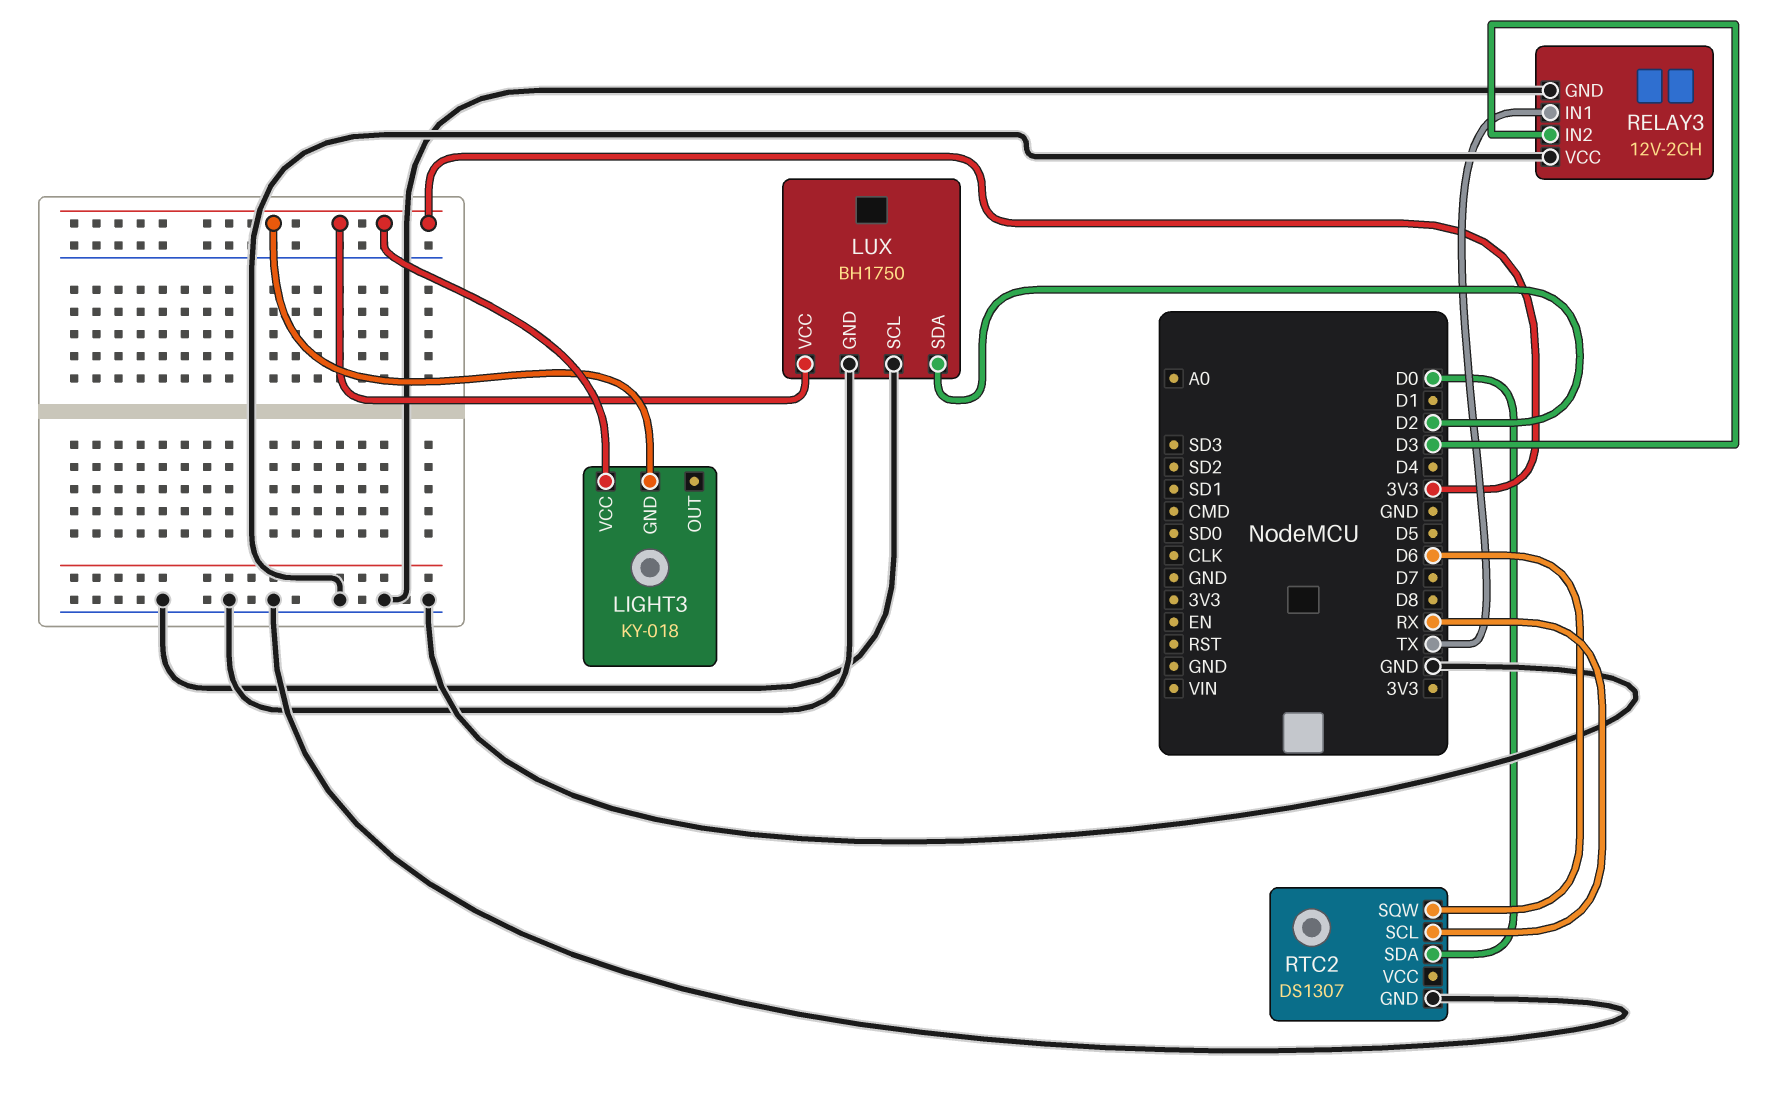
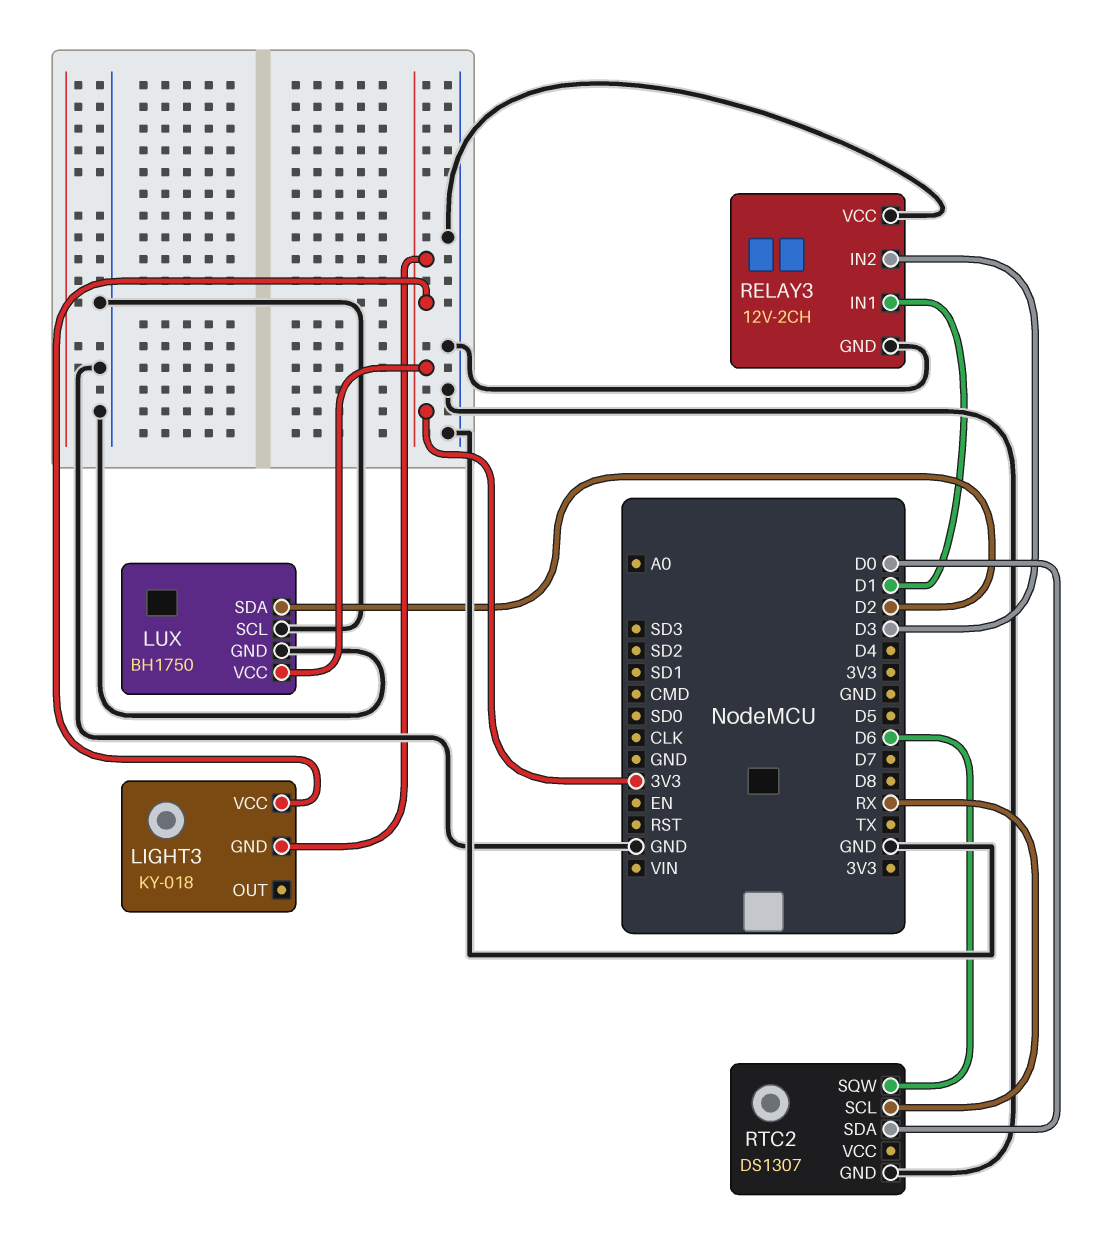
RELAY3 pin IN1: TX -> D1

